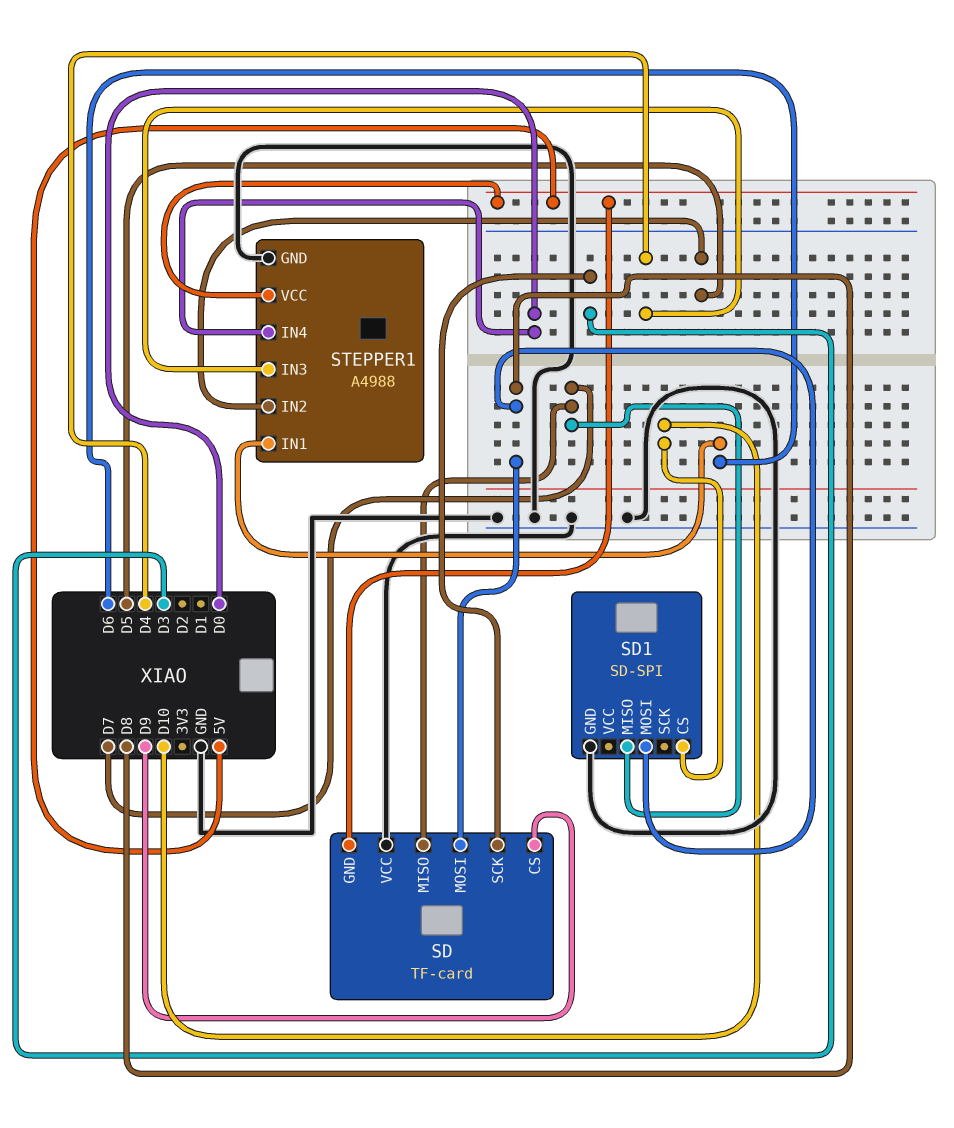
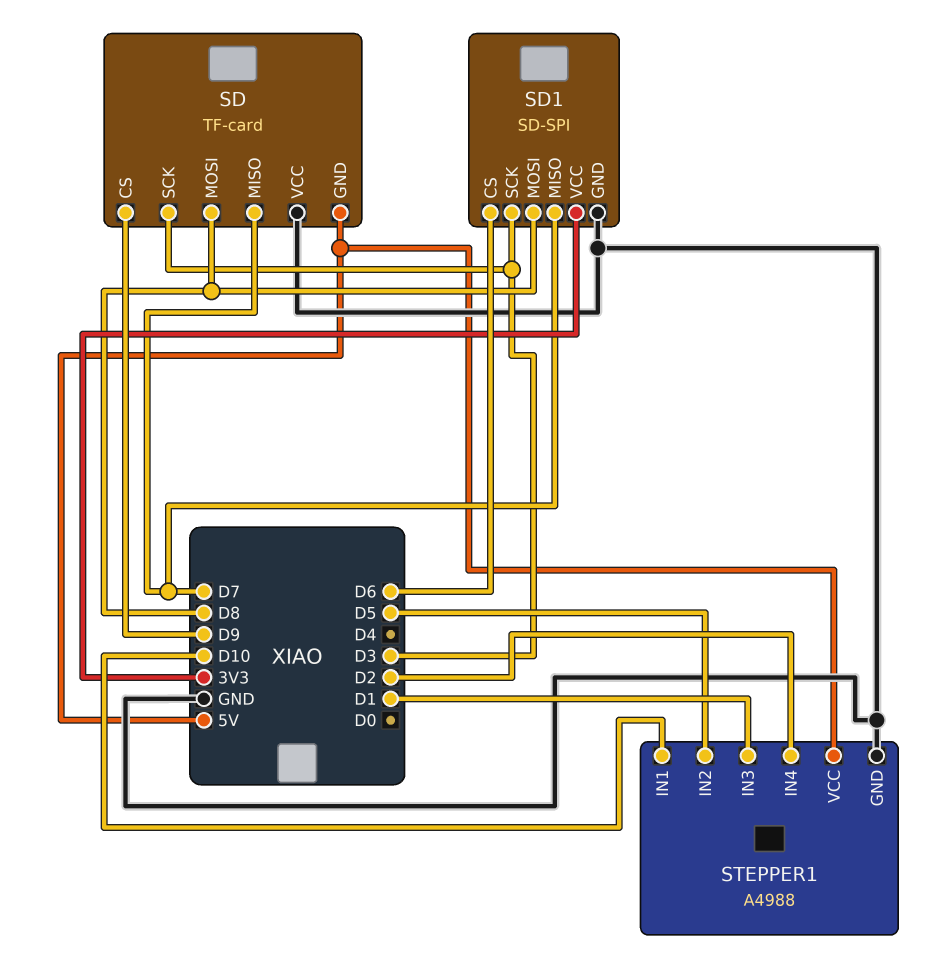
SD1 pin CS: D10 -> D6
SD1 pin SCK: none -> D3
SD1 pin VCC: none -> 3V3
STEPPER1 pin IN1: D6 -> D10
STEPPER1 pin IN3: D4 -> D1
STEPPER1 pin IN4: D0 -> D2

